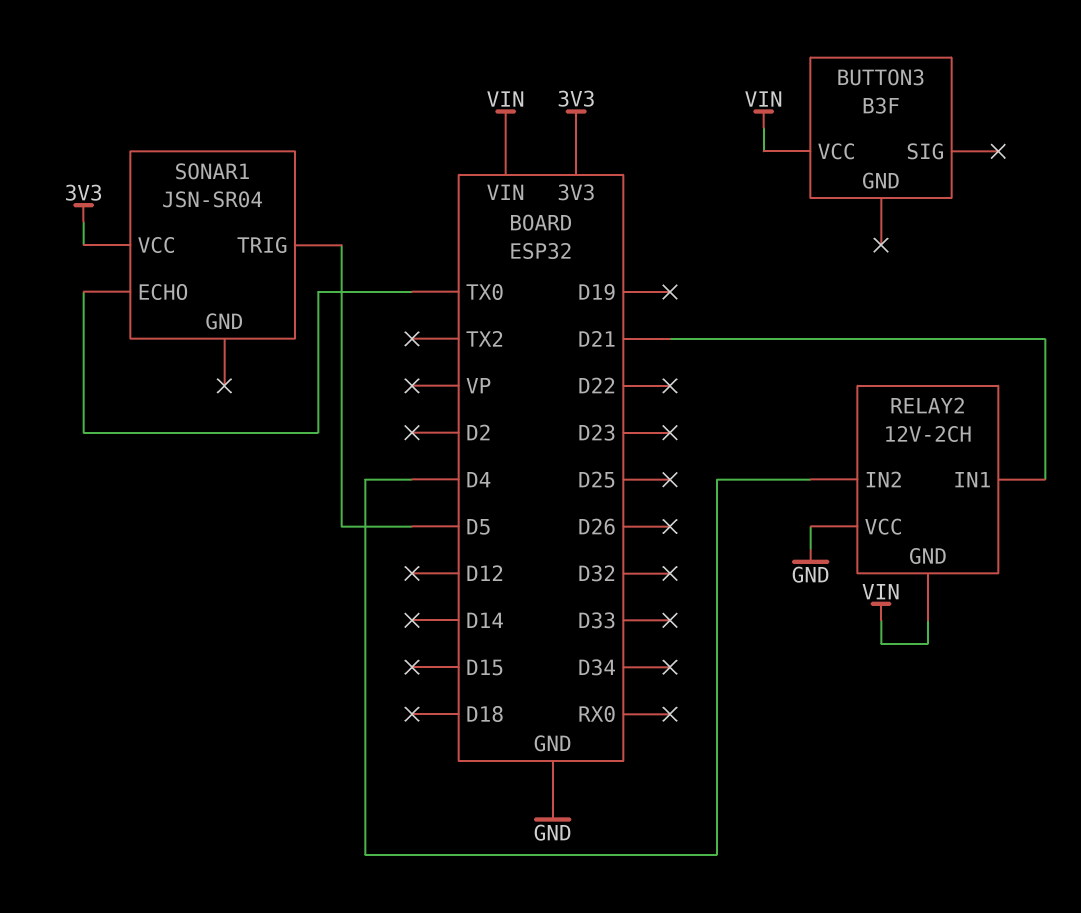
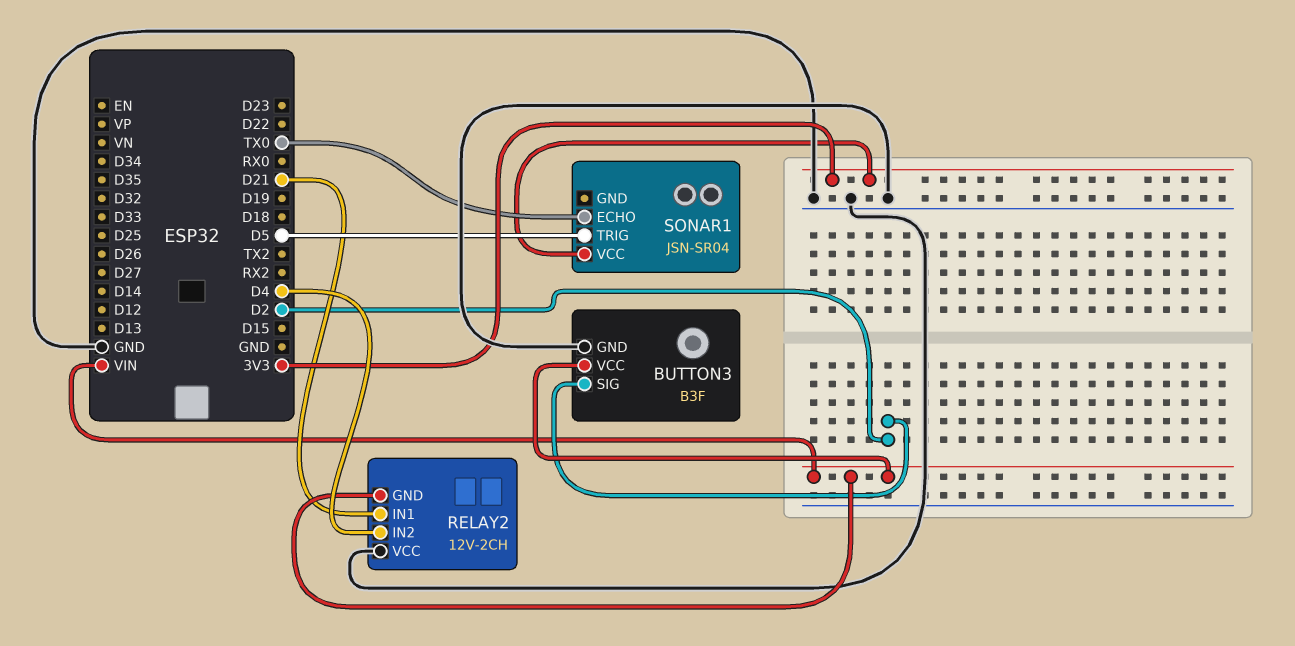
BUTTON3 pin GND: none -> GND
BUTTON3 pin SIG: none -> D2

